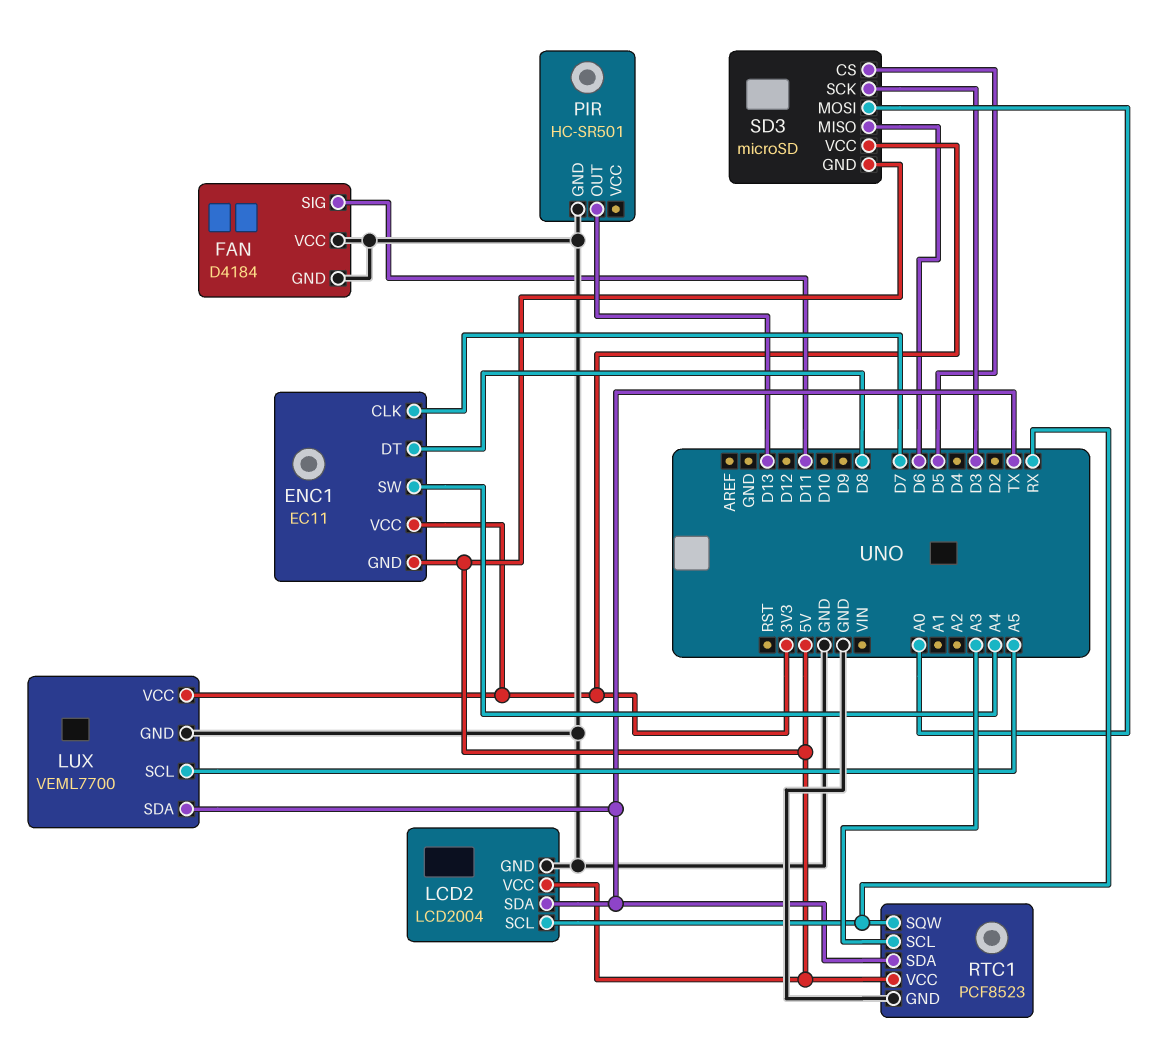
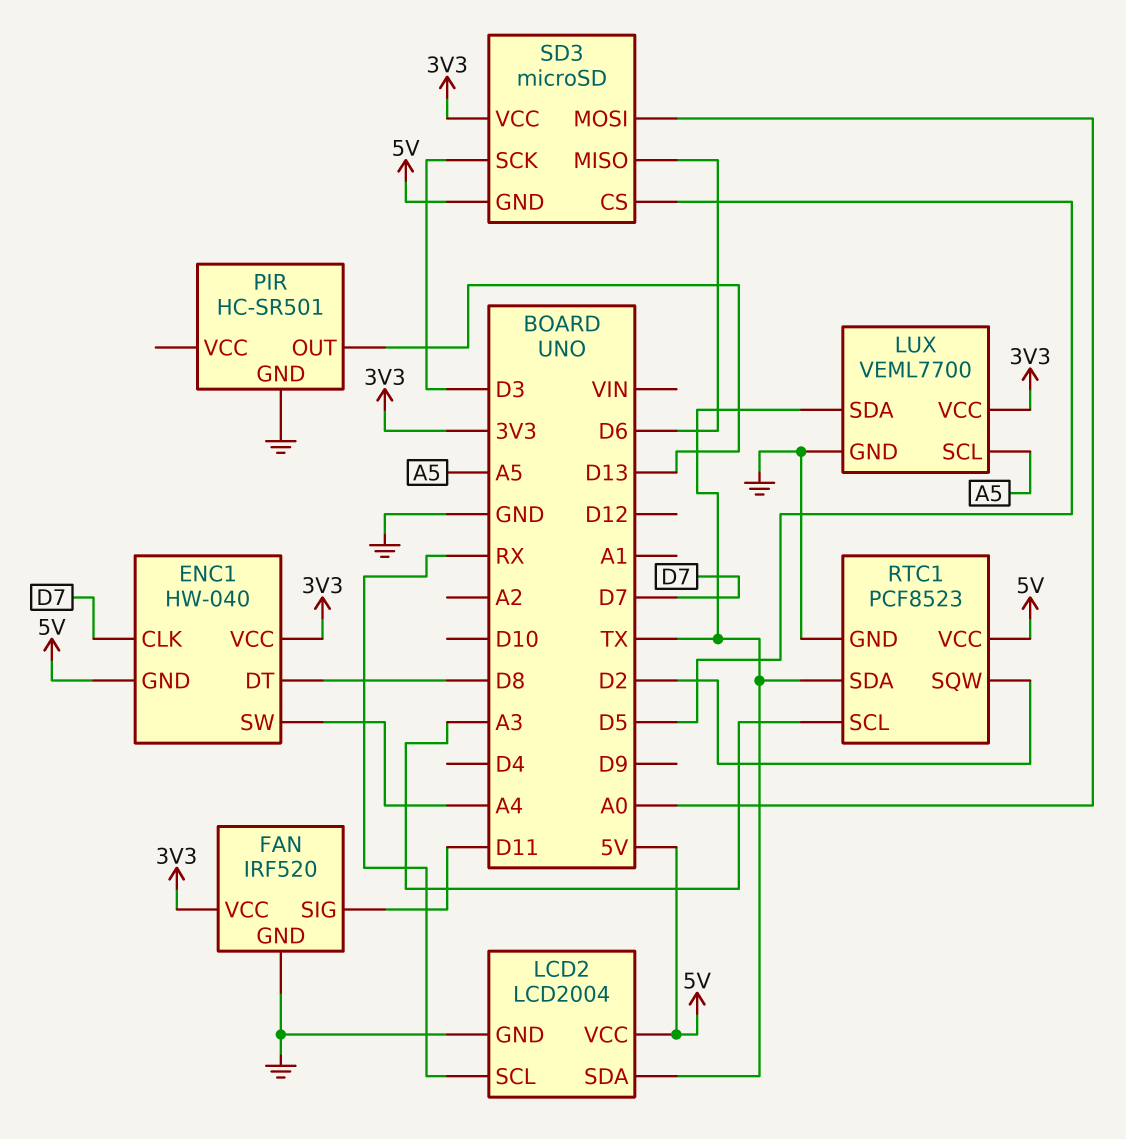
ENC1: EC11 -> HW-040
FAN: D4184 -> IRF520
FAN pin VCC: GND -> 3V3
RTC1 pin SQW: RX -> D2

